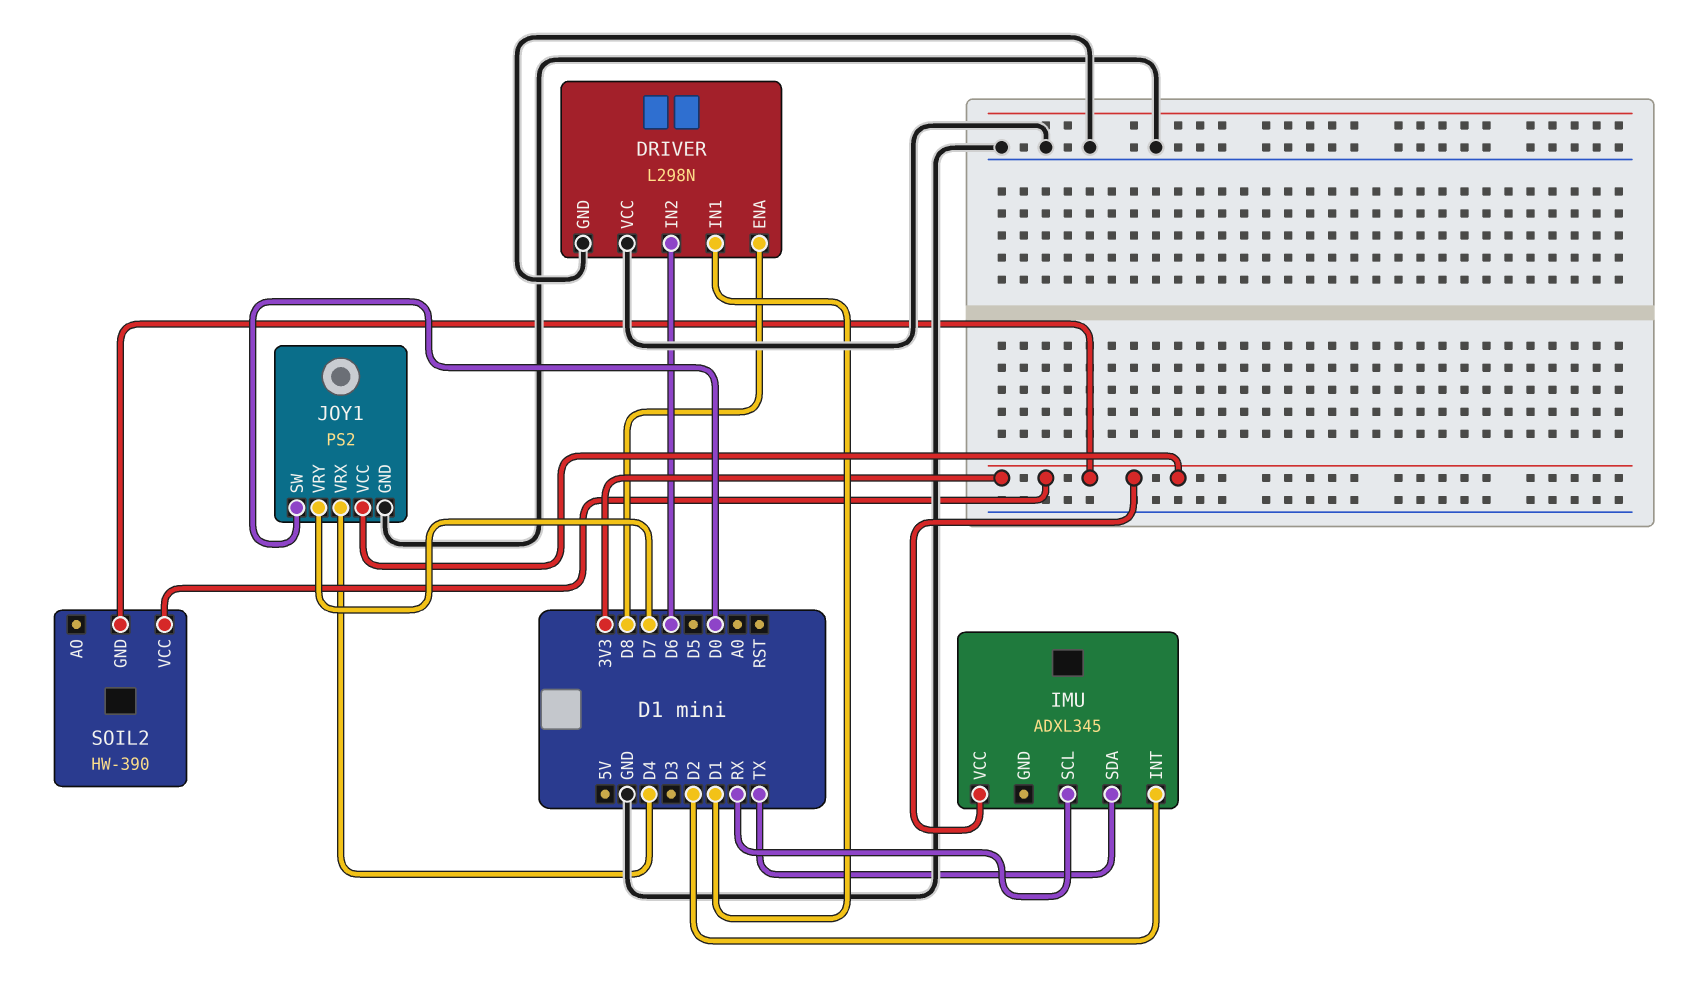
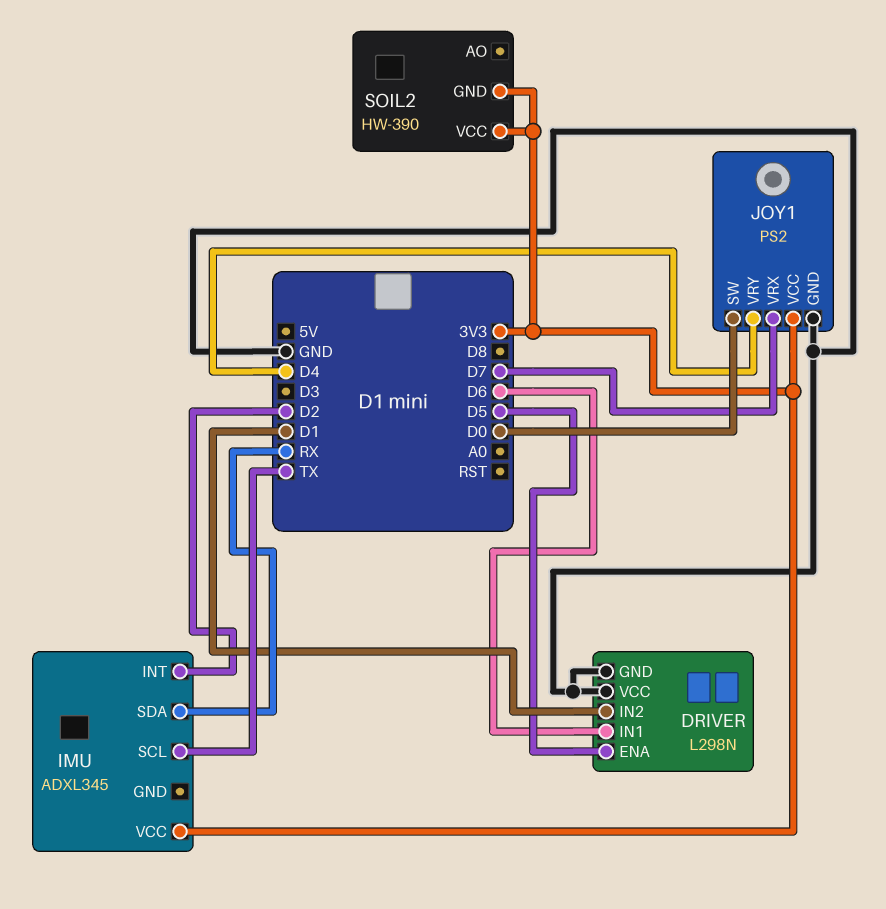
DRIVER pin ENA: D8 -> D5
DRIVER pin IN1: D1 -> D6
DRIVER pin IN2: D6 -> D1
IMU pin SCL: RX -> TX
IMU pin SDA: TX -> RX
JOY1 pin VRX: D4 -> D7
JOY1 pin VRY: D7 -> D4

